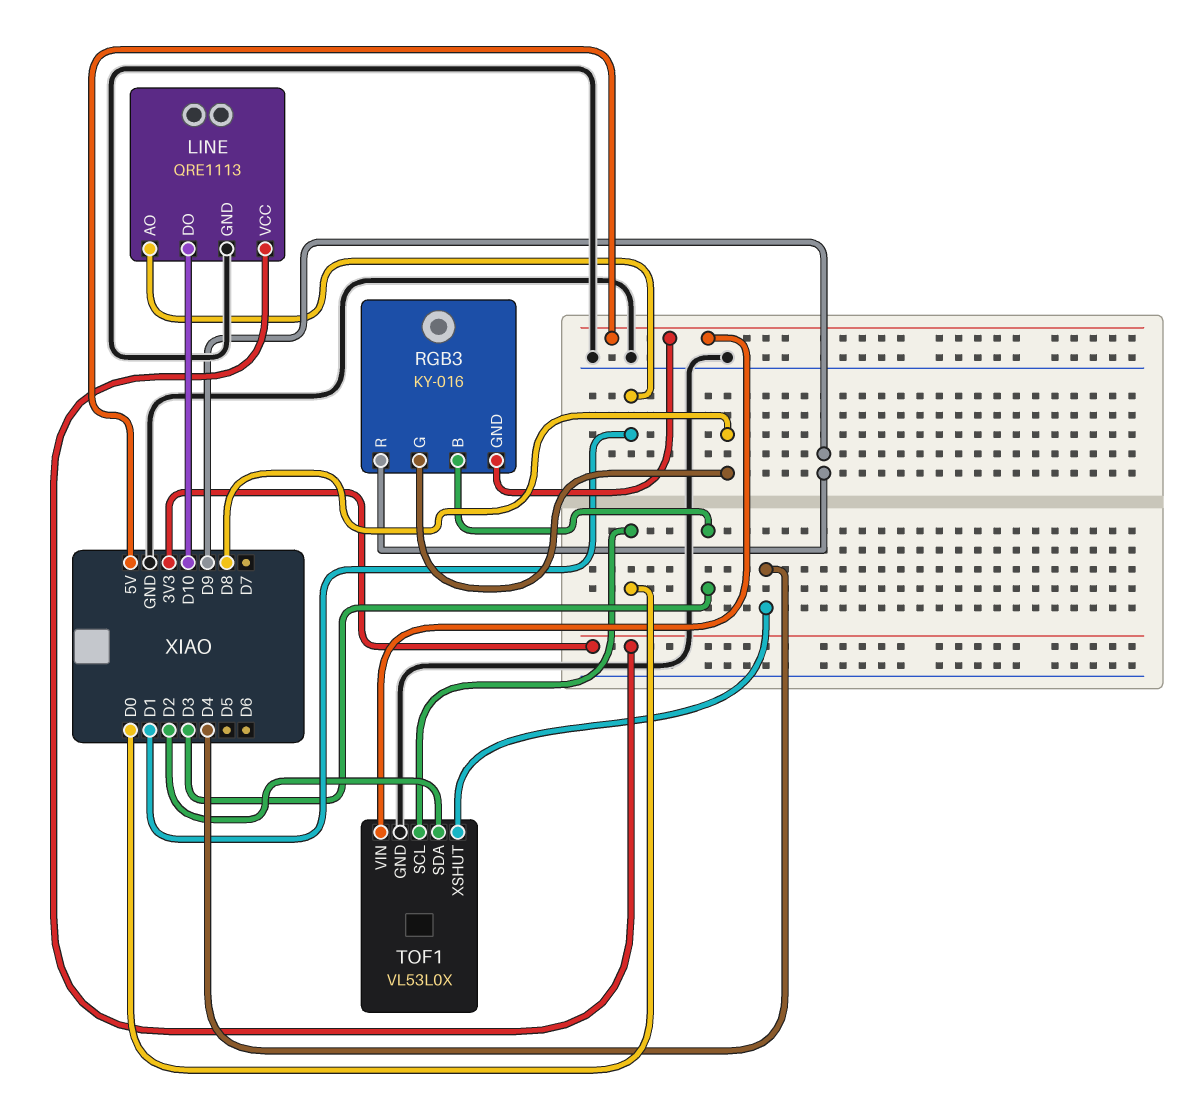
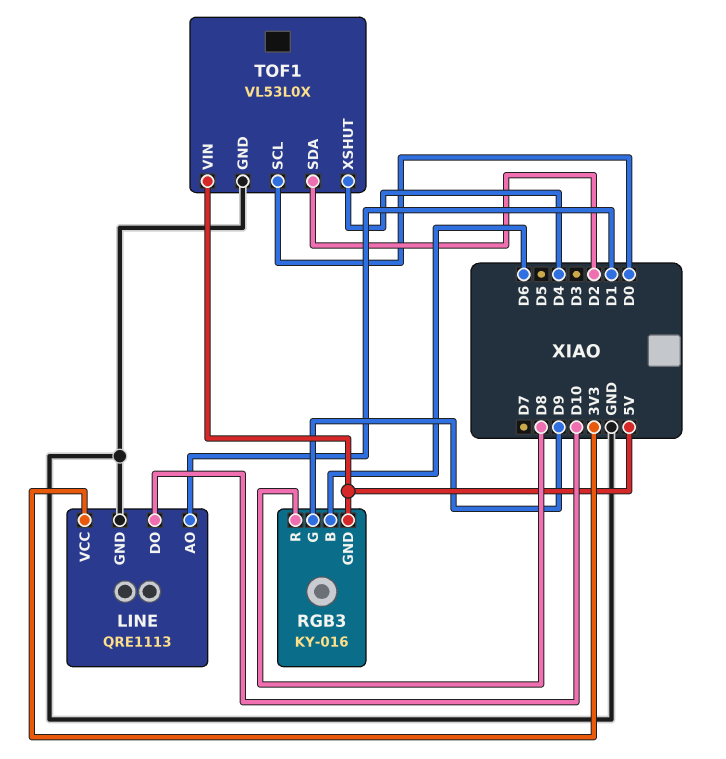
RGB3 pin B: D3 -> D6
RGB3 pin G: D8 -> D9
RGB3 pin R: D9 -> D8

